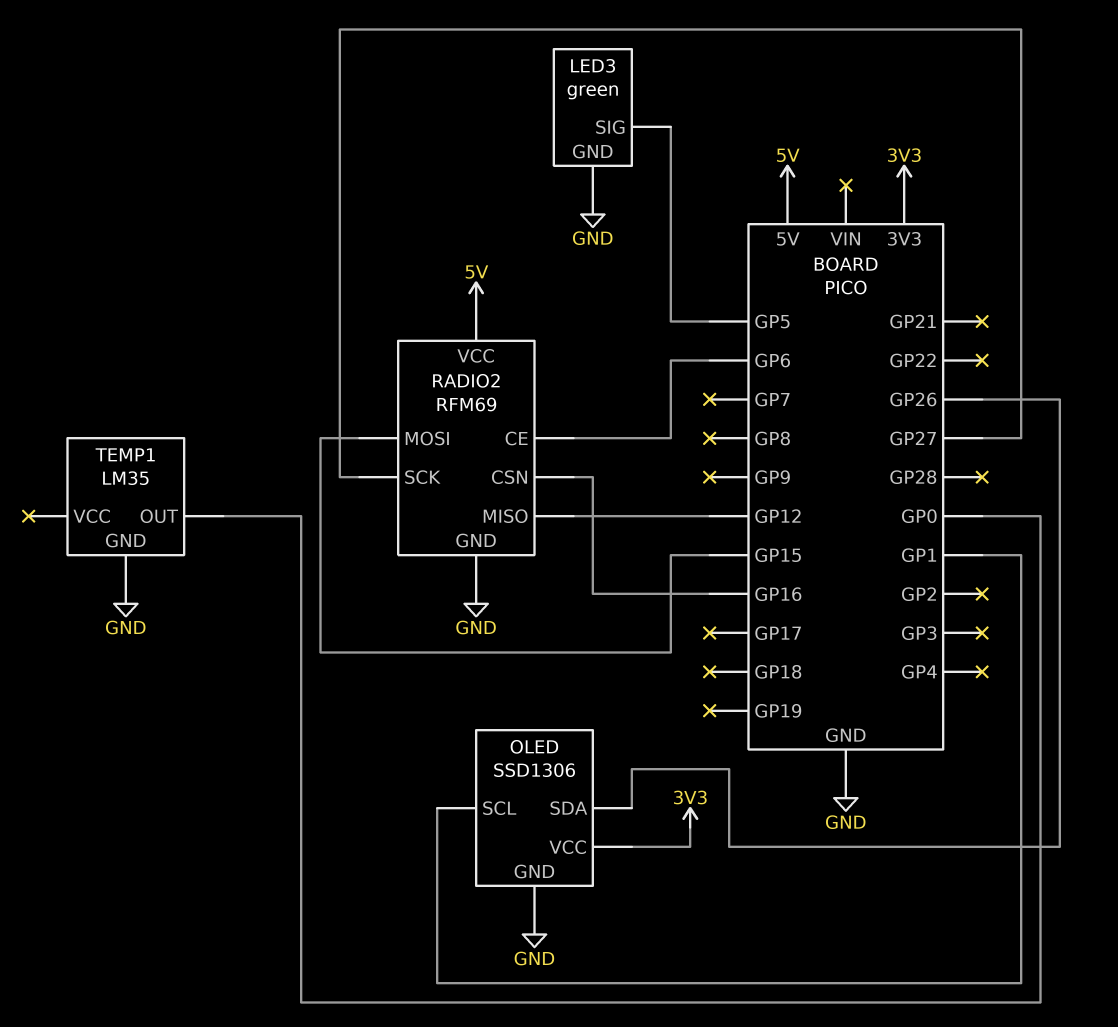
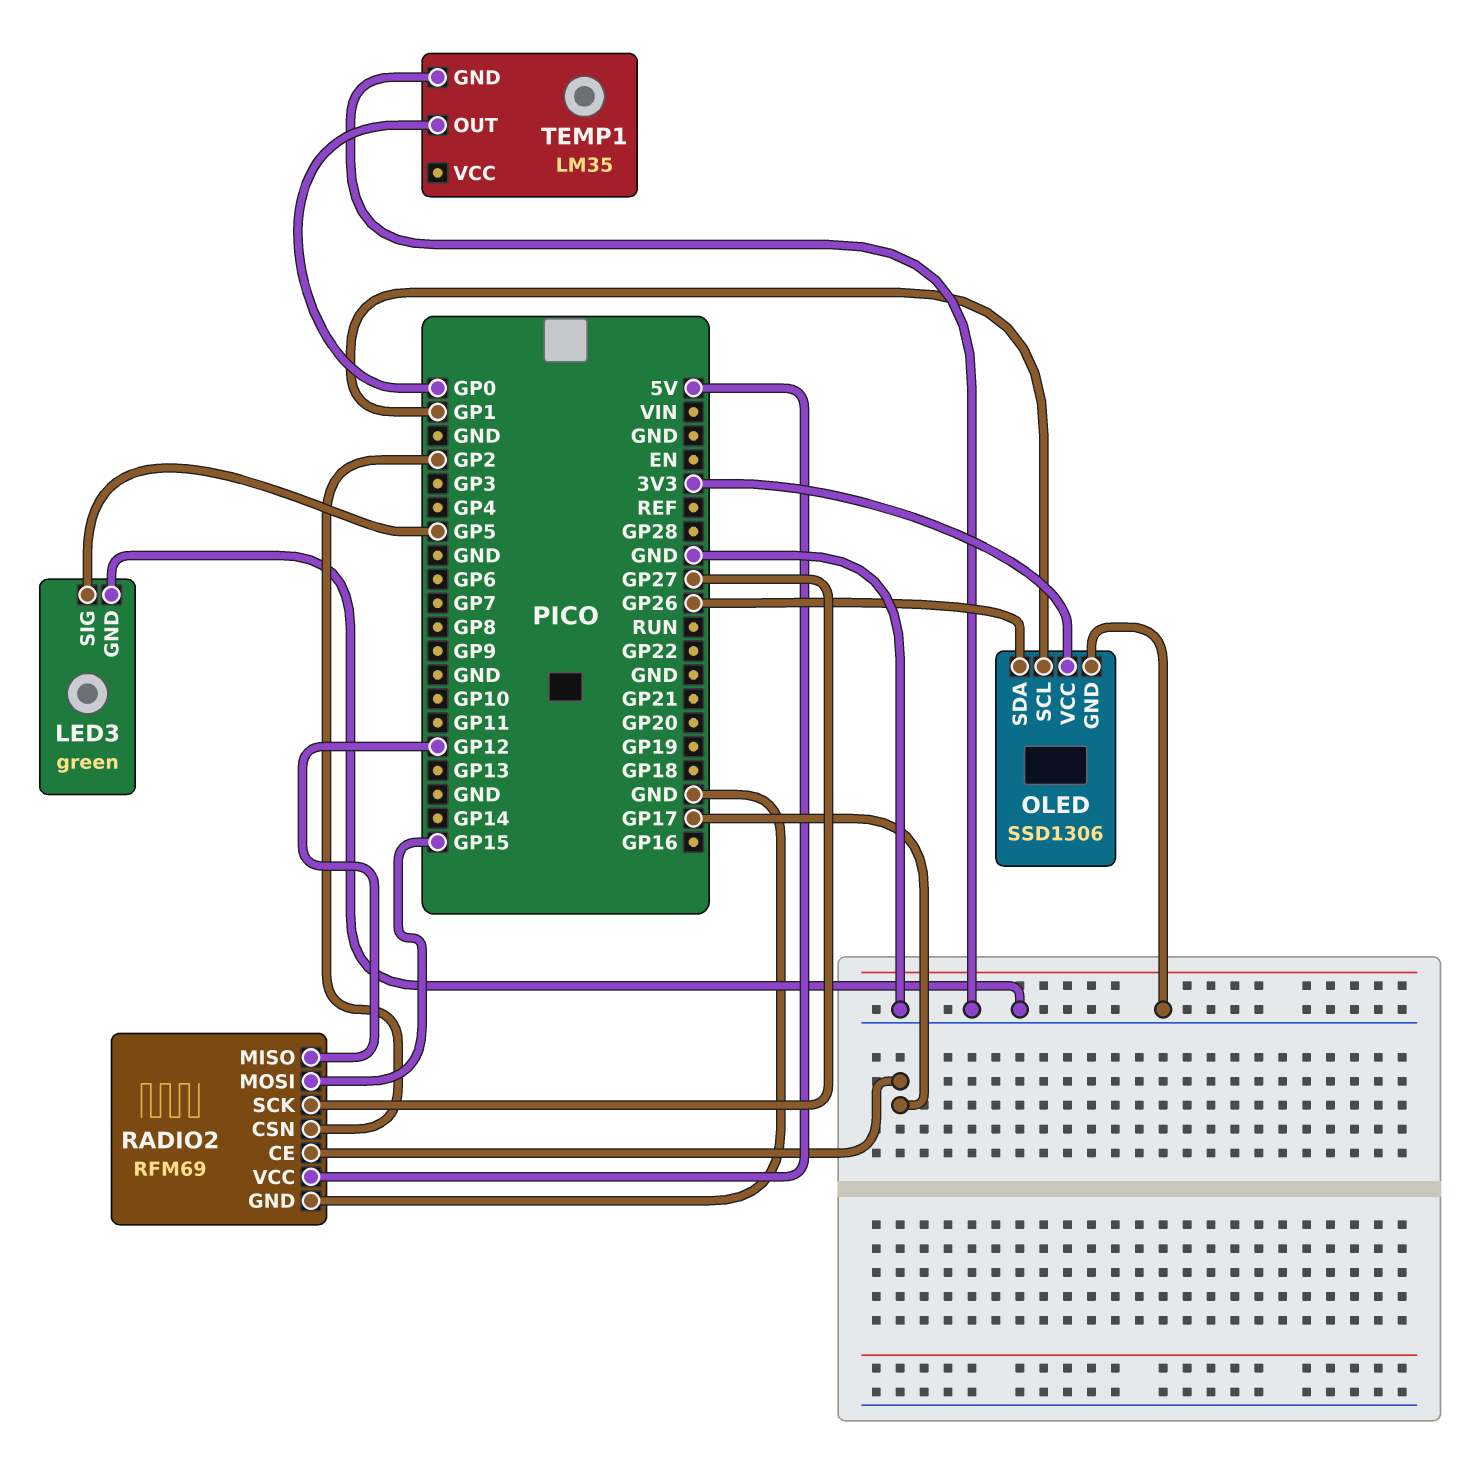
RADIO2 pin CE: GP6 -> GP17
RADIO2 pin CSN: GP16 -> GP2

